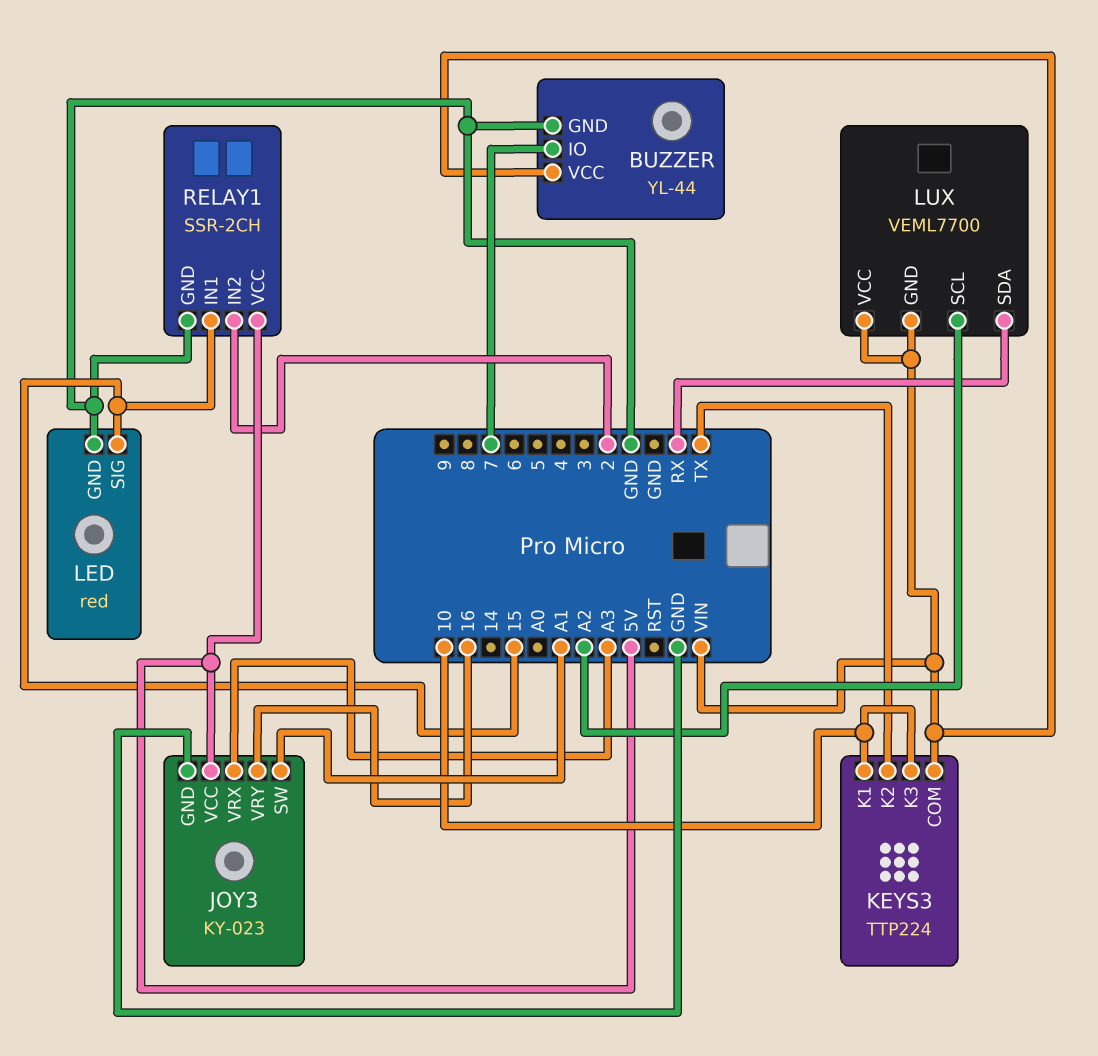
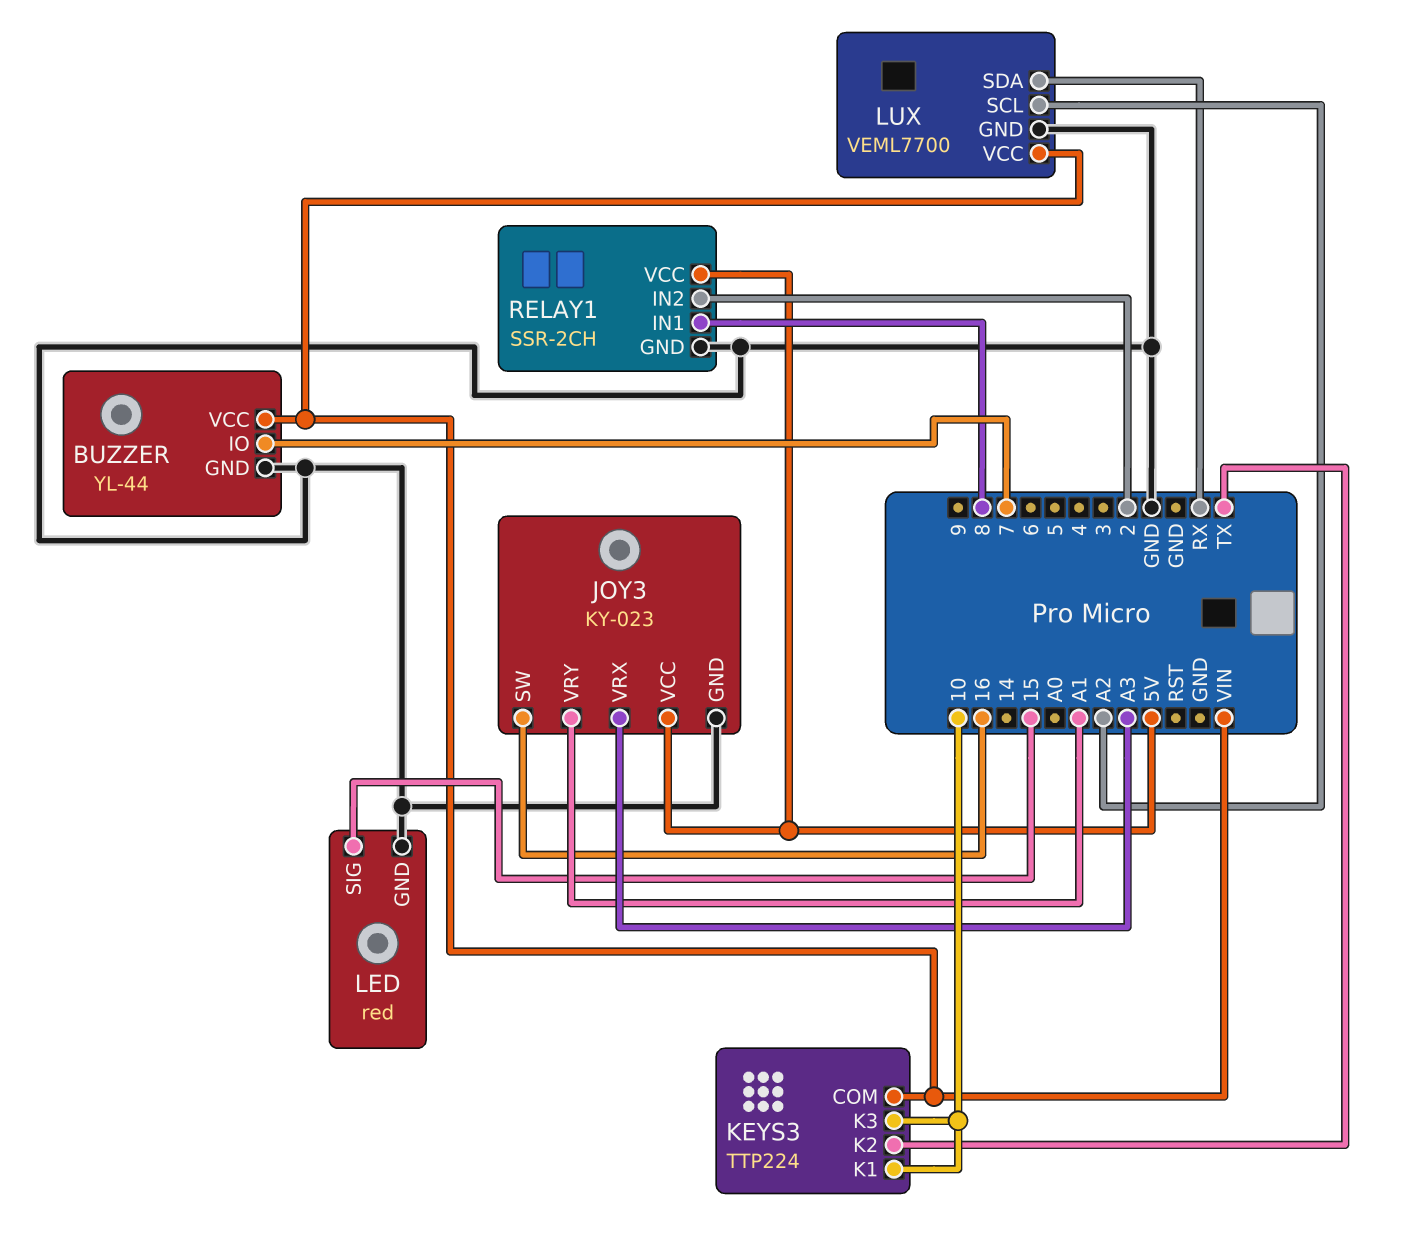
JOY3 pin SW: A1 -> 16
JOY3 pin VRY: 16 -> A1
LUX pin GND: VIN -> GND
RELAY1 pin IN1: 15 -> 8

